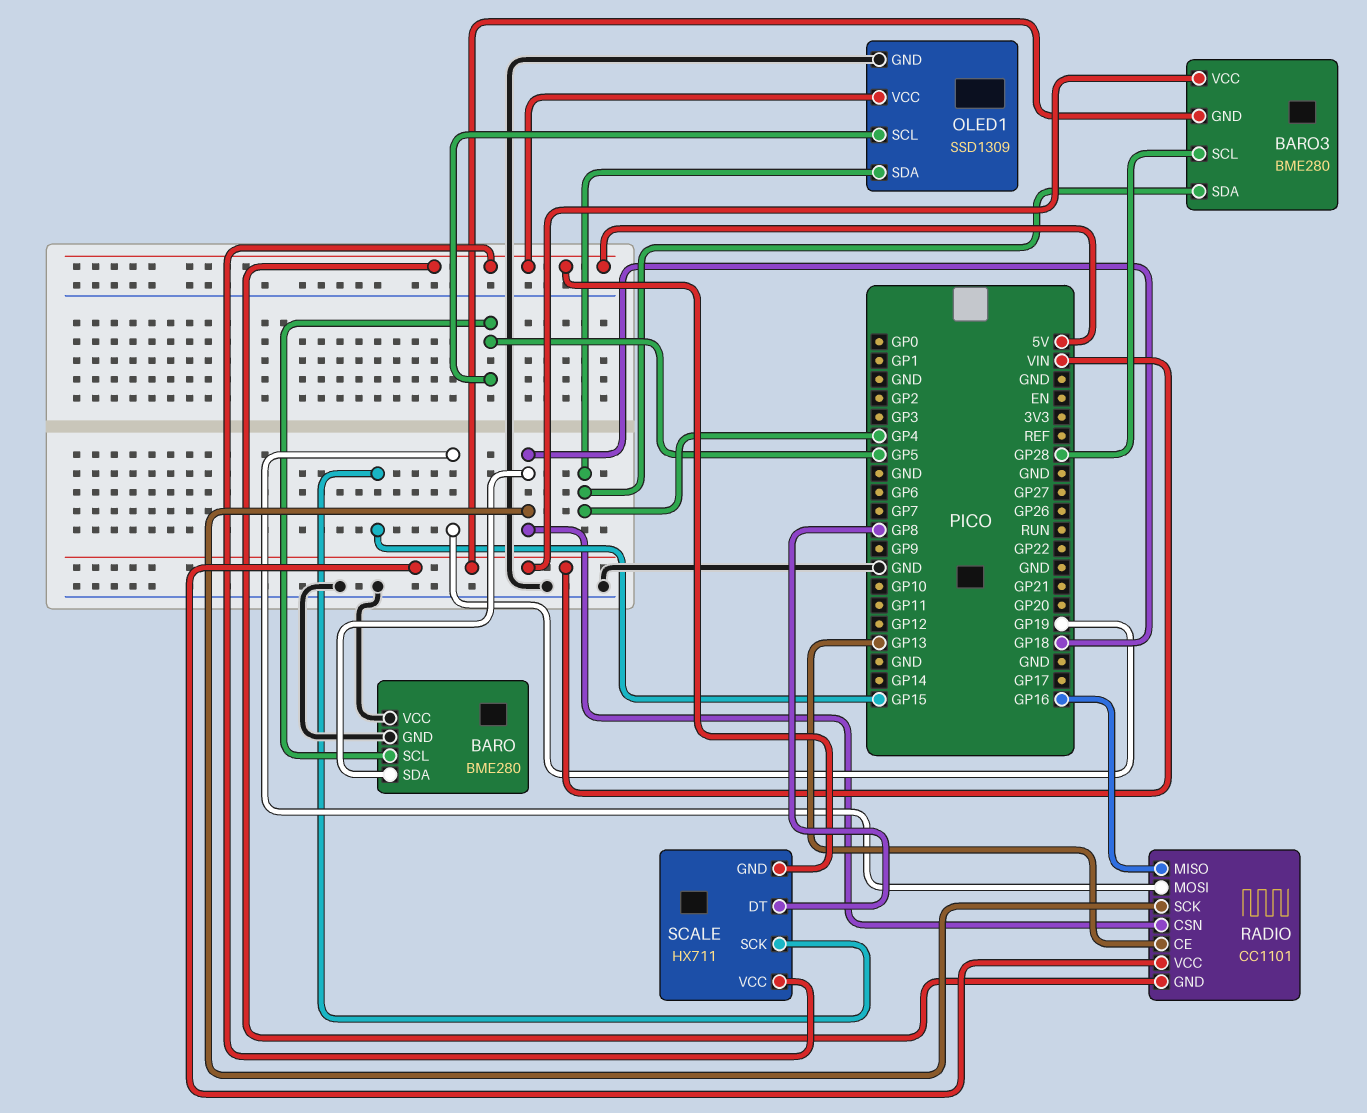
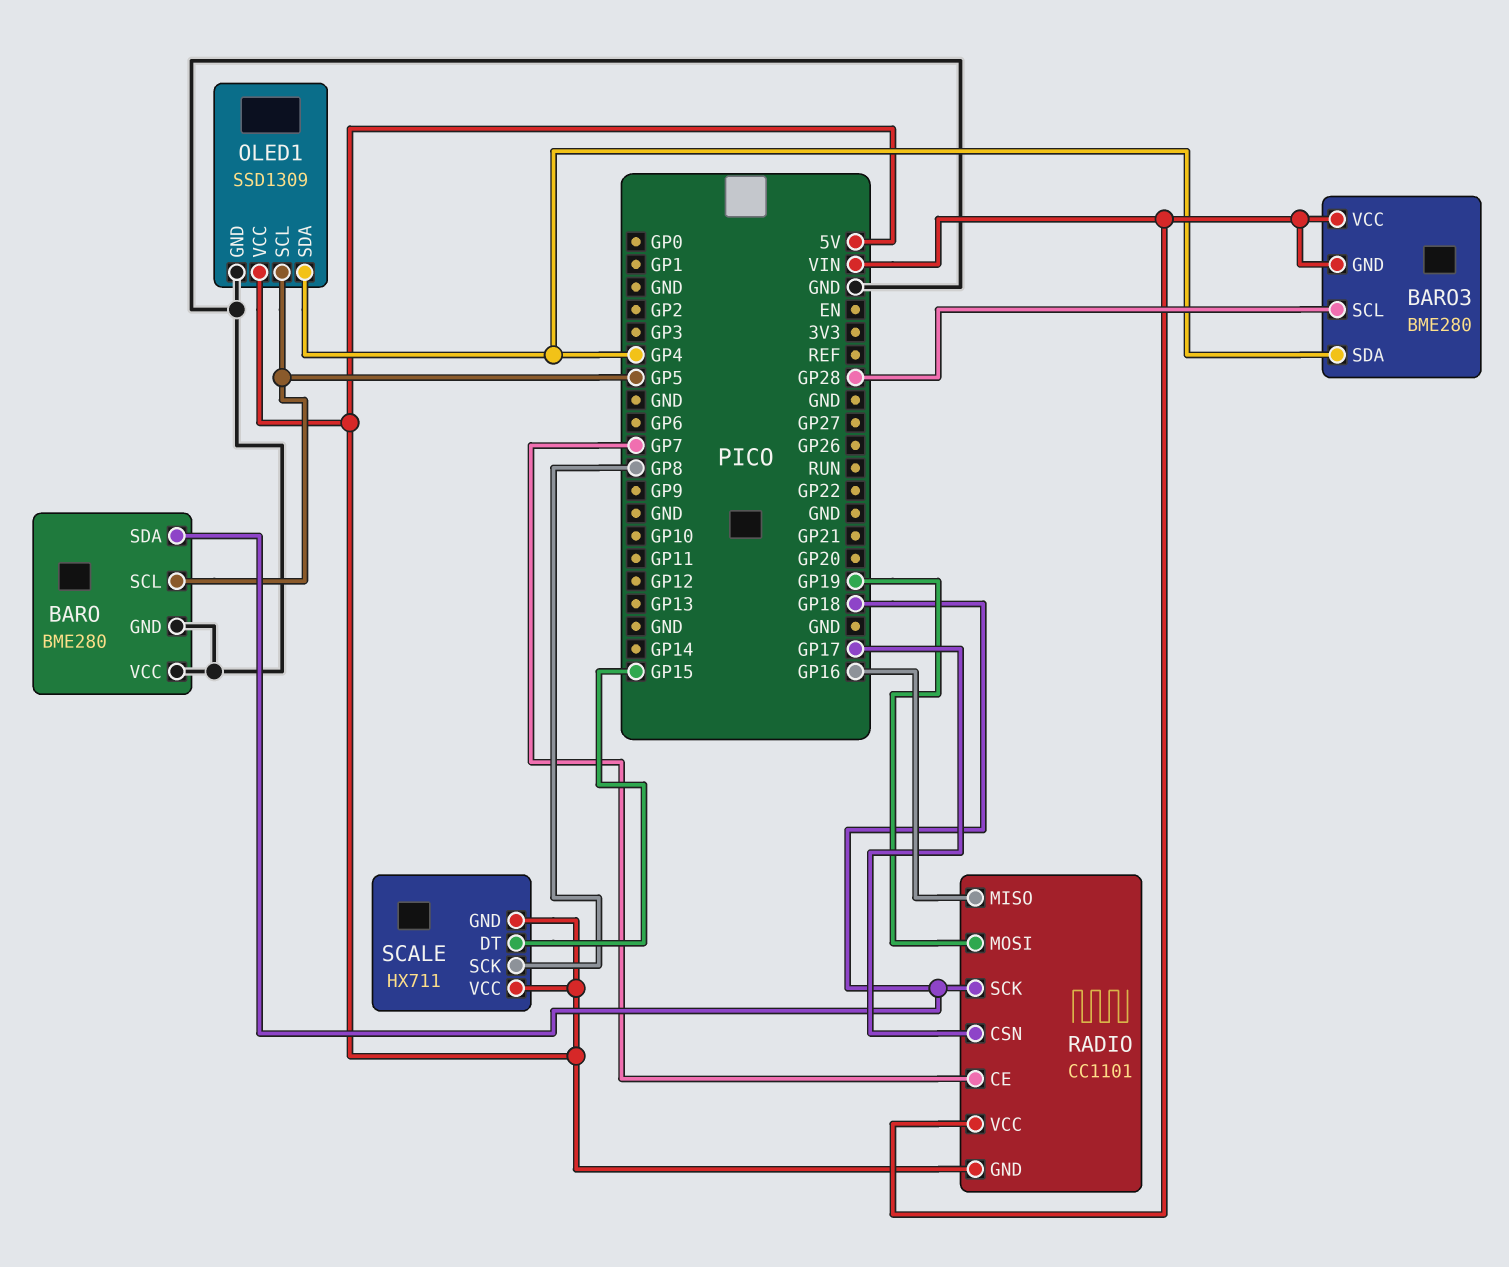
RADIO pin CE: GP13 -> GP7
RADIO pin CSN: GP18 -> GP17
SCALE pin DT: GP8 -> GP15
SCALE pin SCK: GP15 -> GP8

